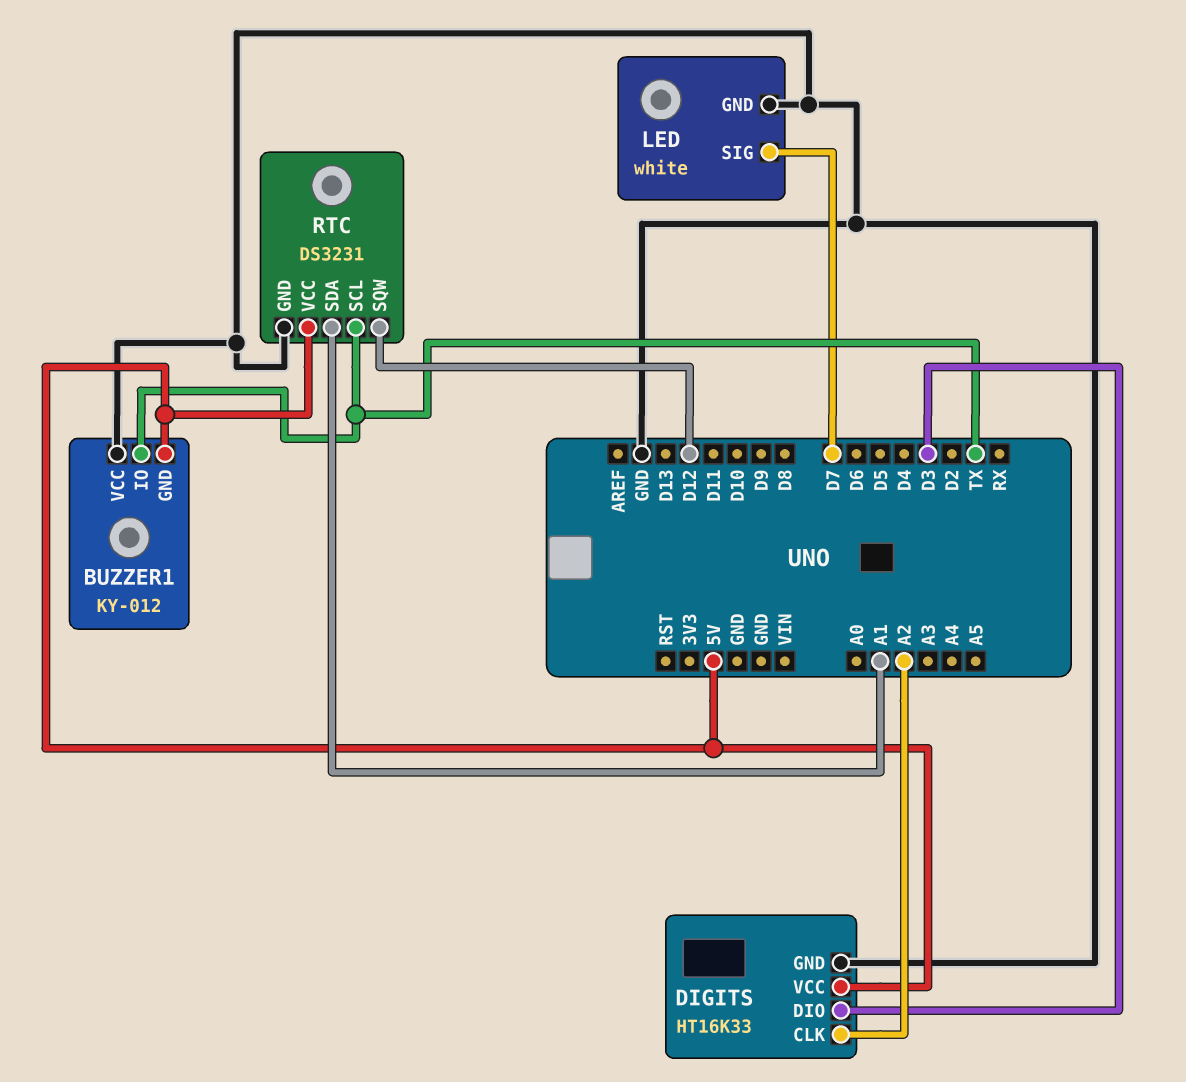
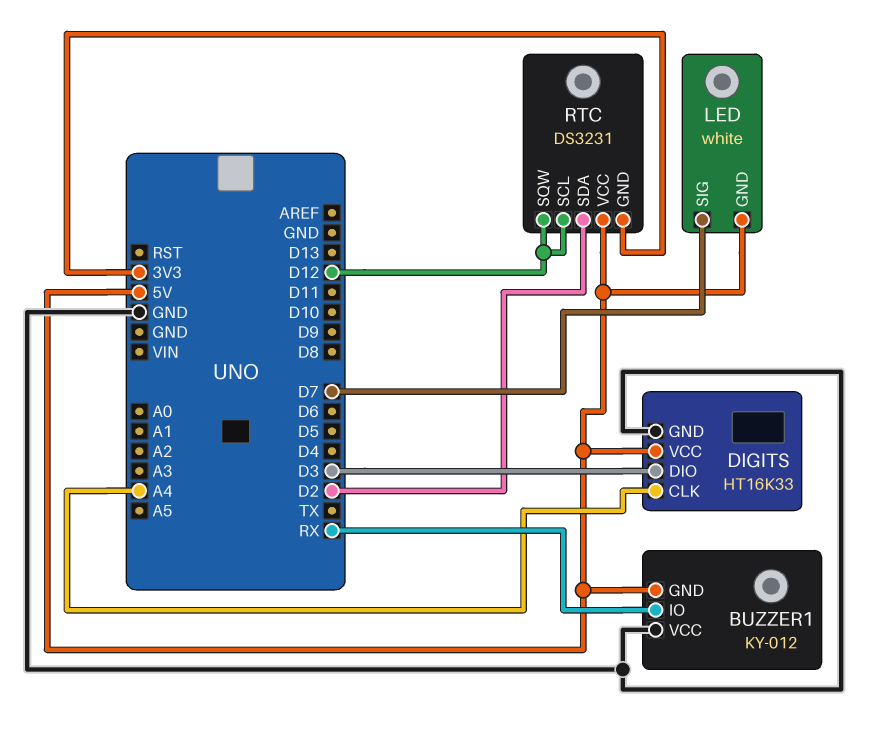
BUZZER1 pin IO: TX -> RX
DIGITS pin CLK: A2 -> A4
LED pin GND: GND -> 5V
RTC pin GND: GND -> 3V3
RTC pin SCL: TX -> D12
RTC pin SDA: A1 -> D2

